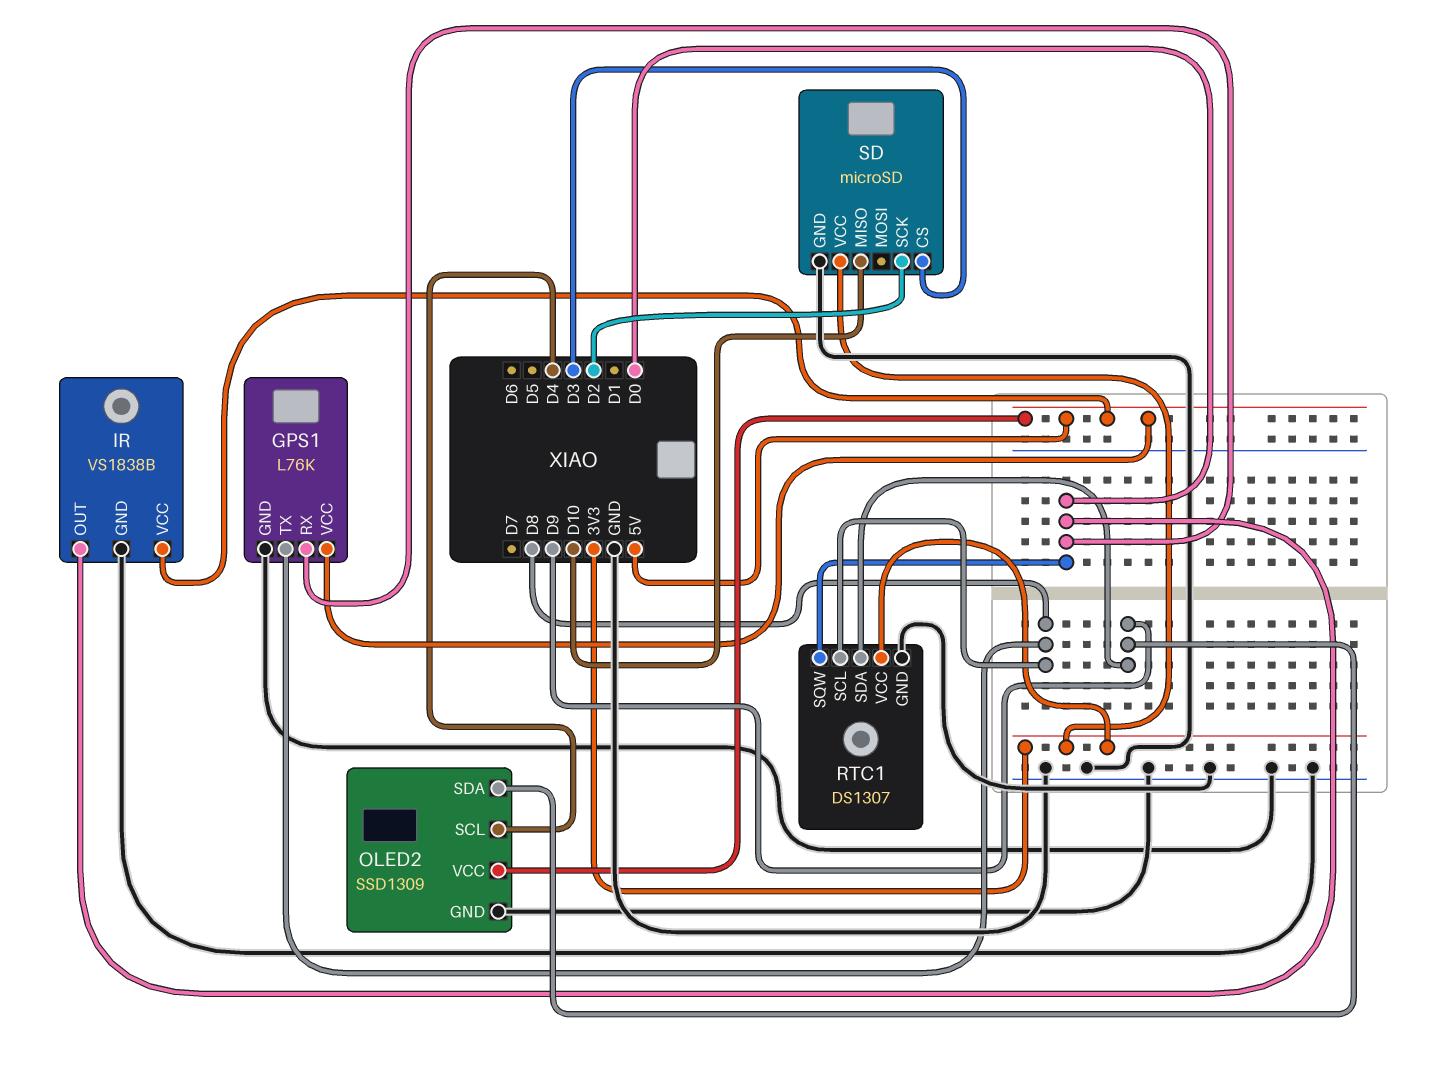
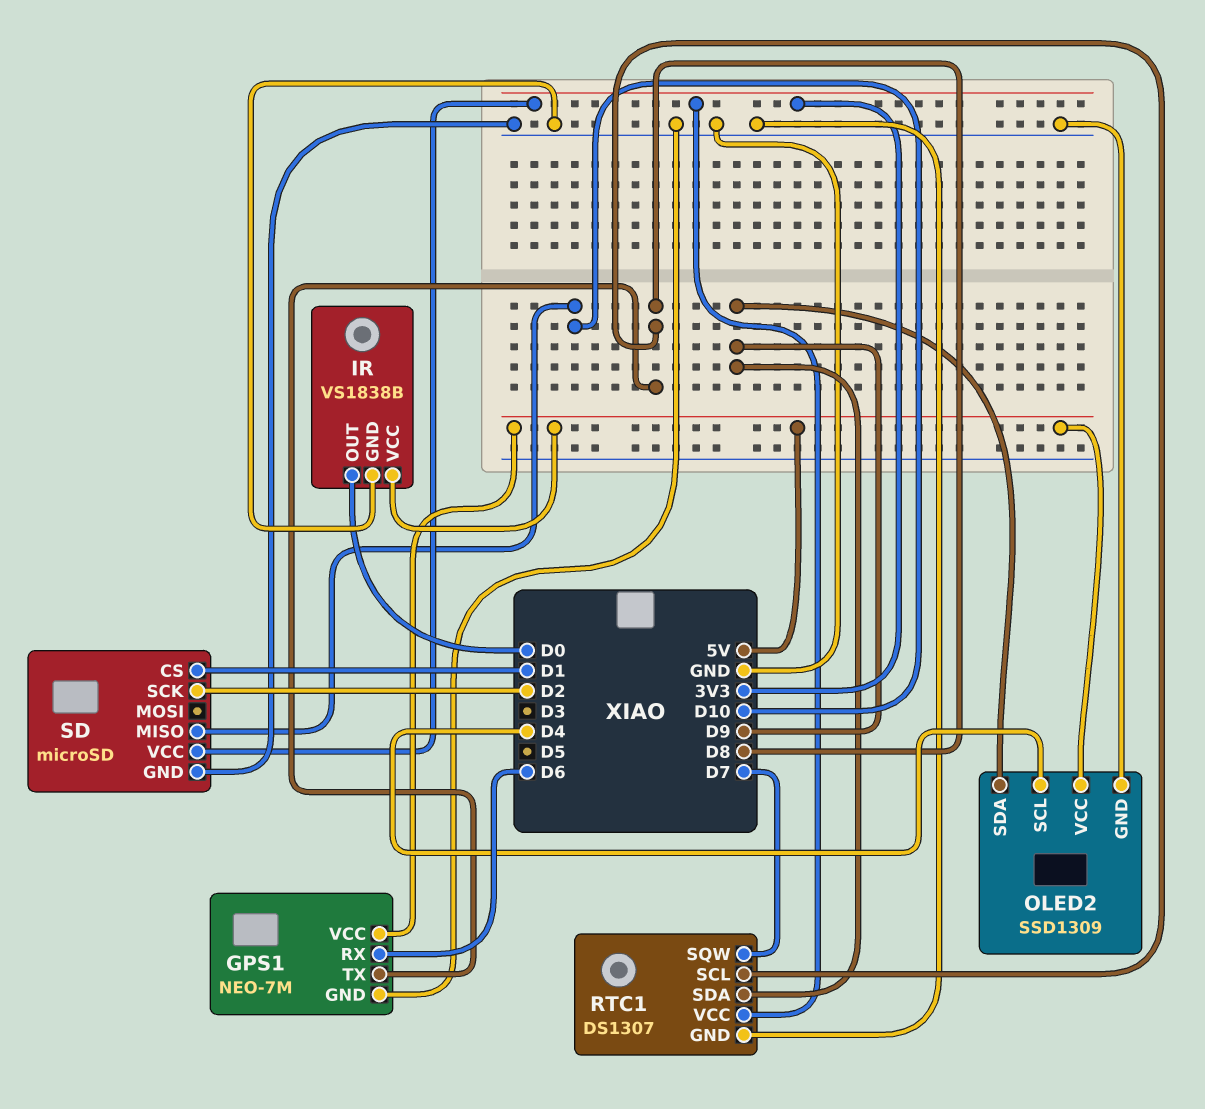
GPS1: L76K -> NEO-7M
GPS1 pin RX: D0 -> D6
RTC1 pin SQW: D0 -> D7
SD pin CS: D3 -> D1

